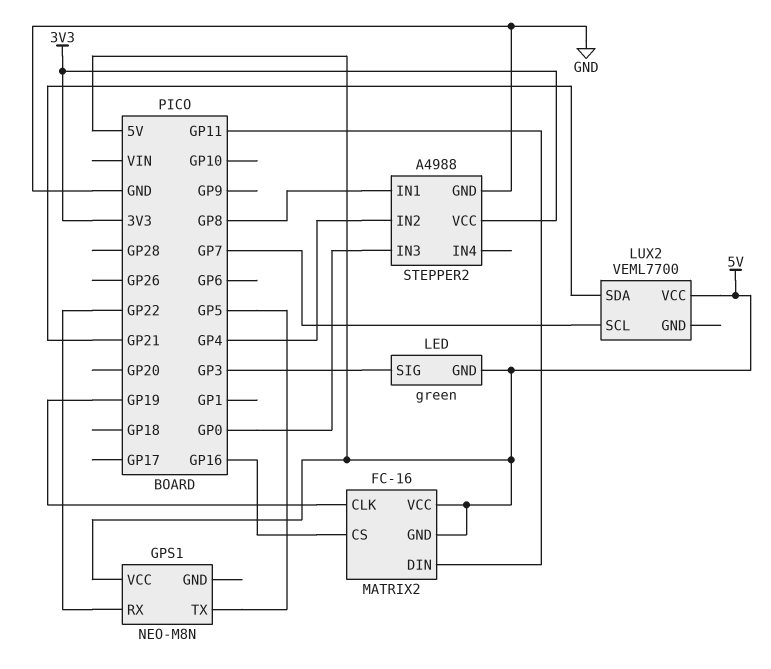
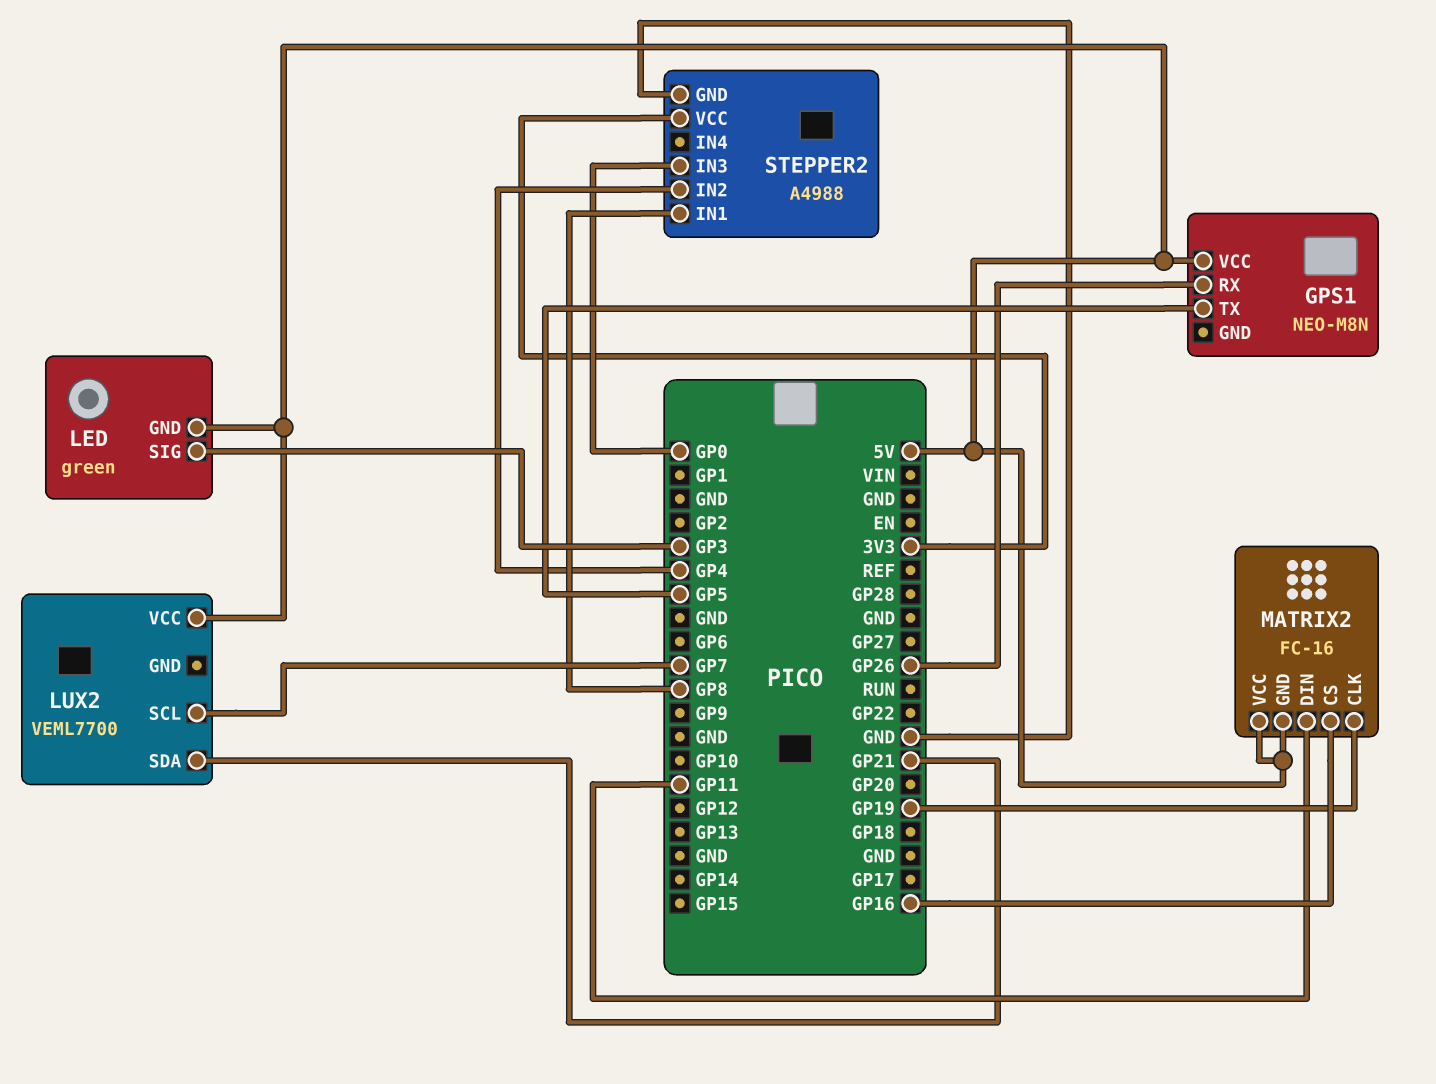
GPS1 pin RX: GP22 -> GP26

